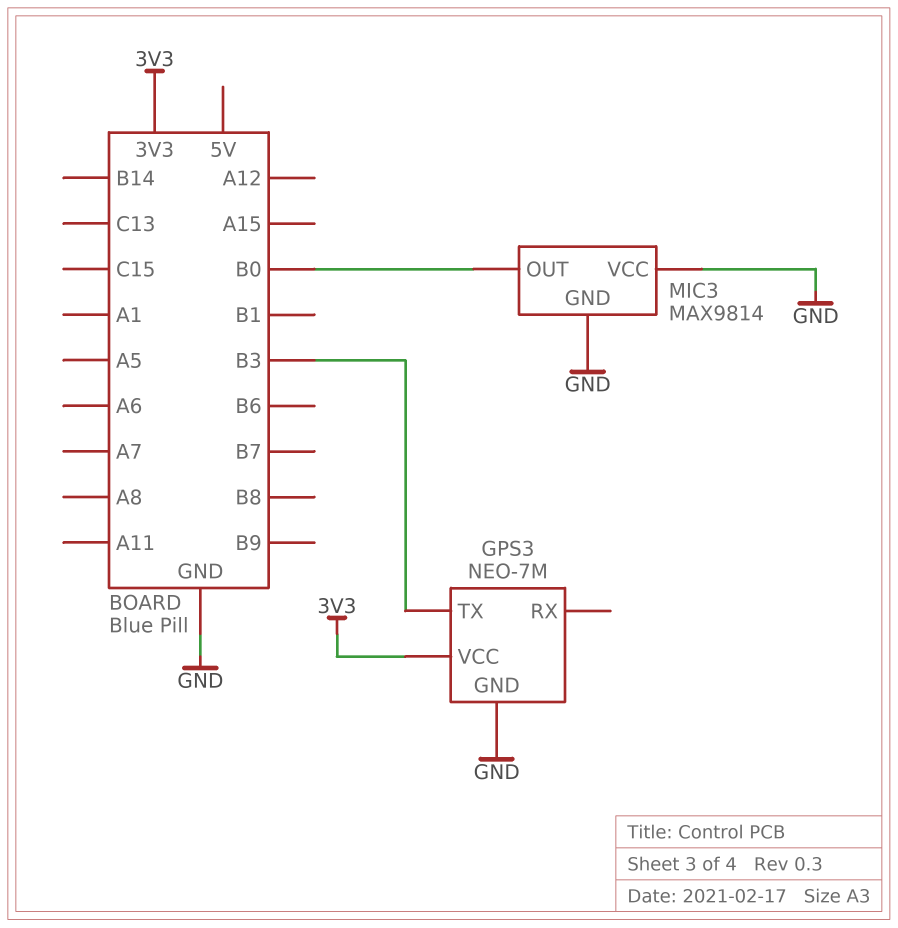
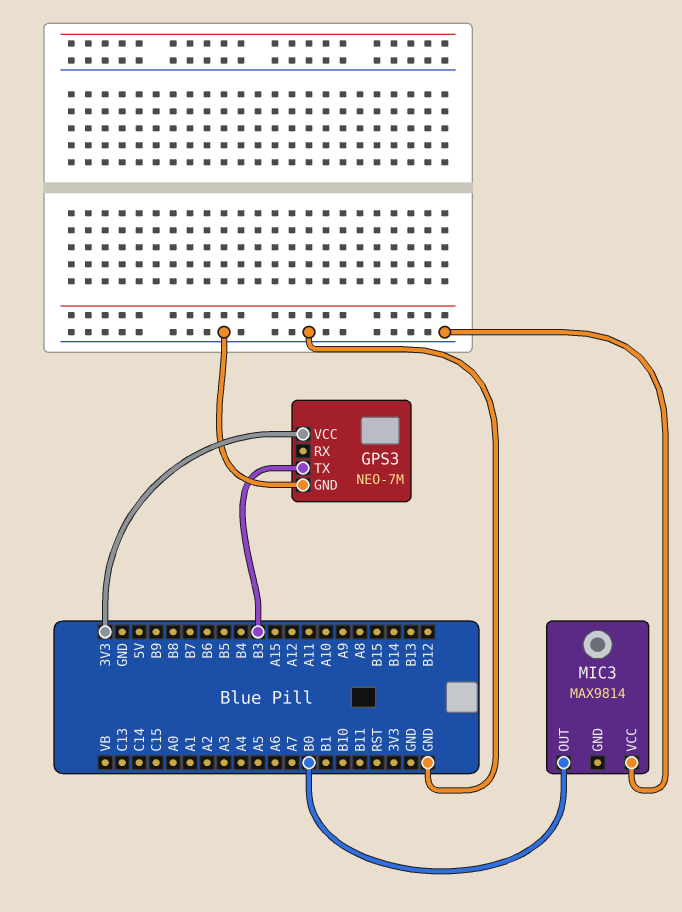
MIC3 pin GND: GND -> none

